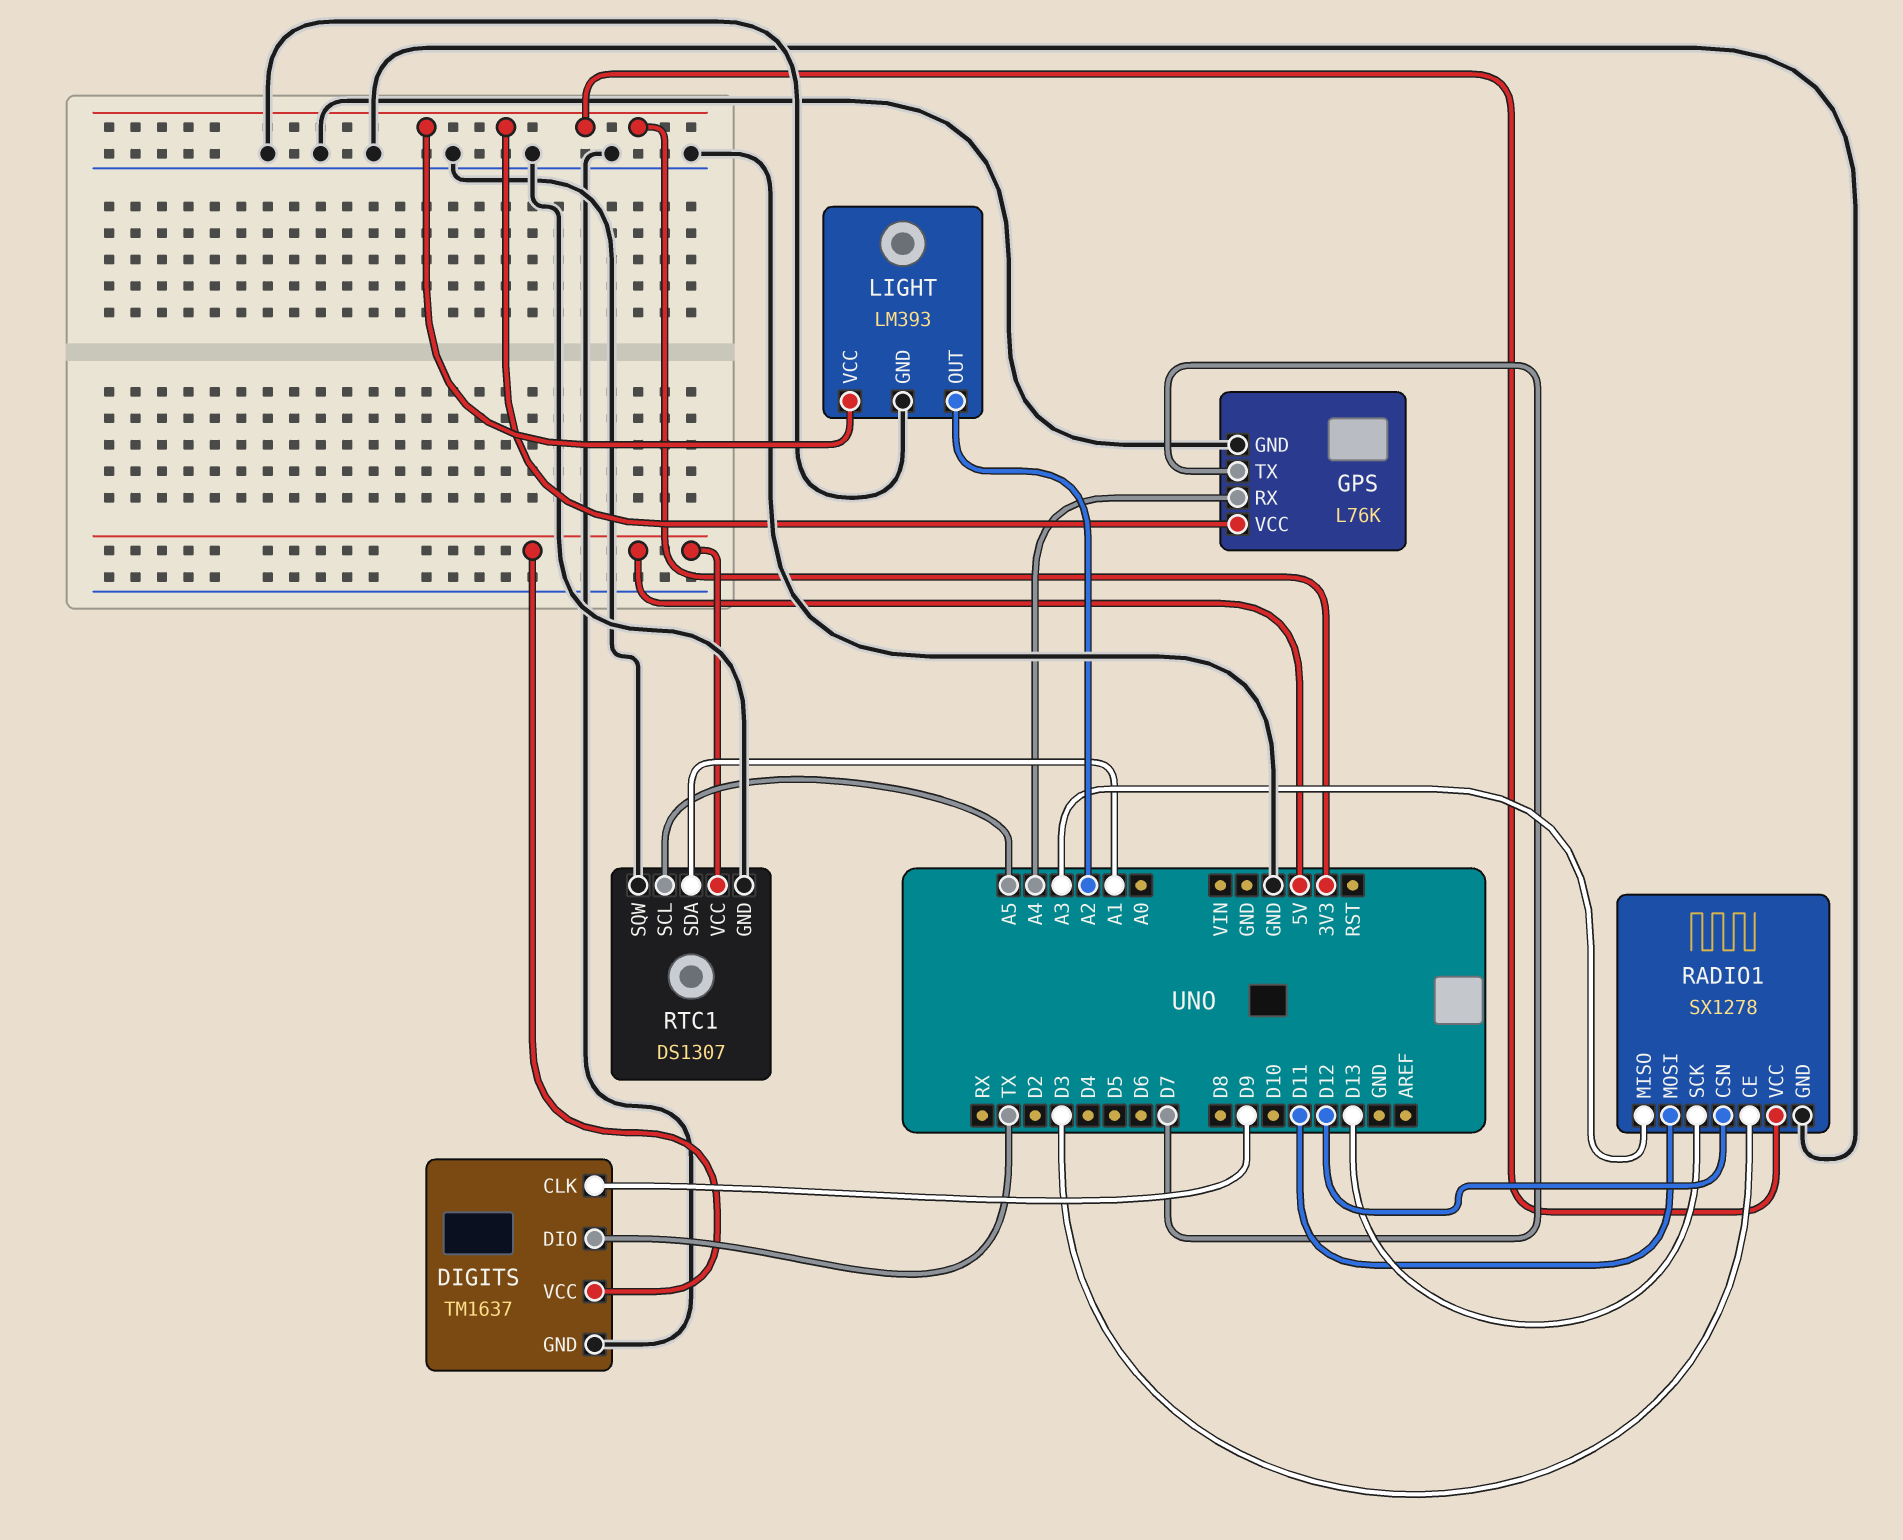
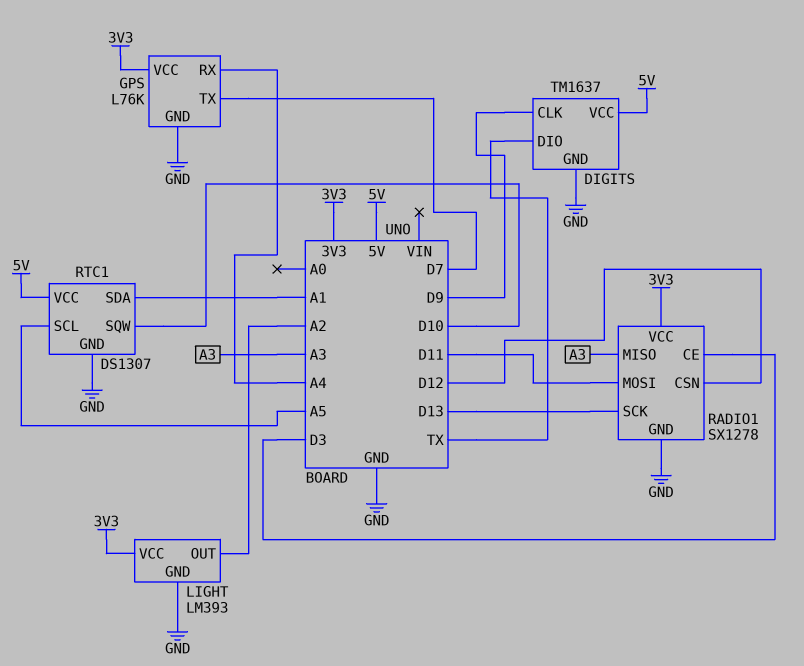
RTC1 pin SQW: GND -> D10

